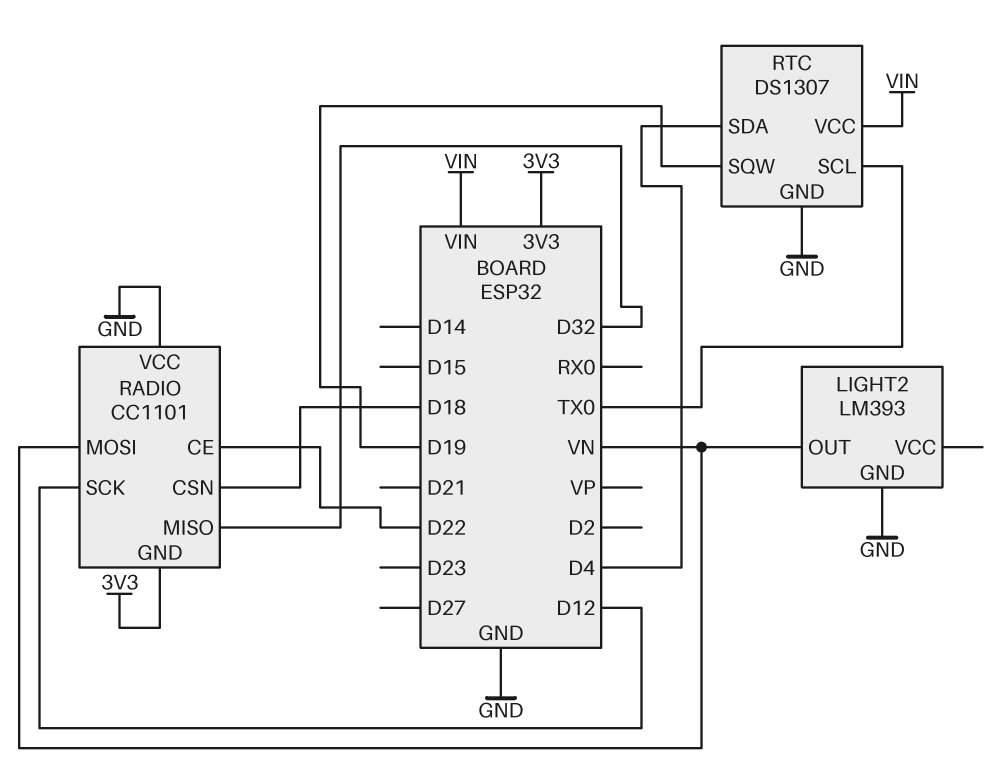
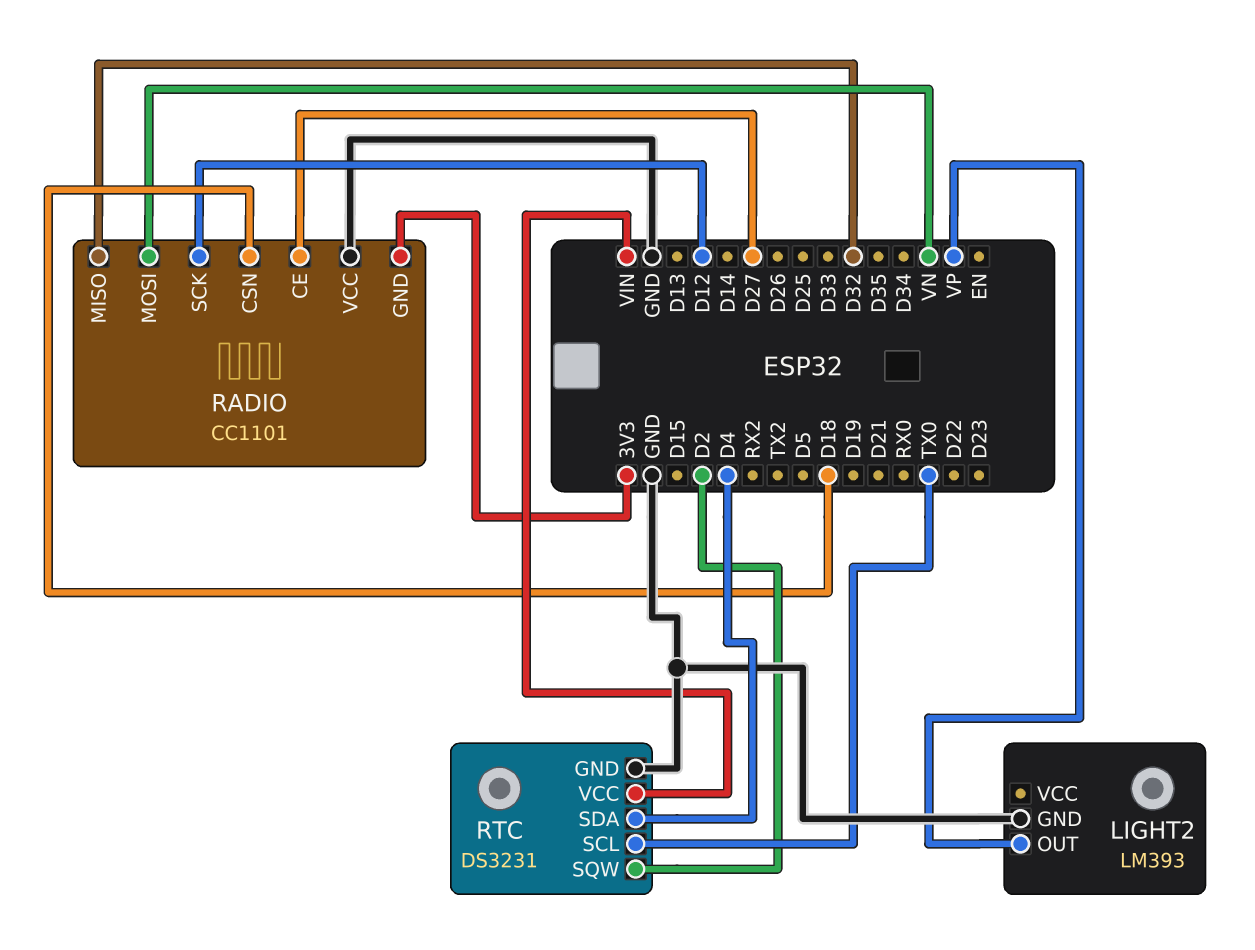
LIGHT2 pin OUT: VN -> VP
RADIO pin CE: D22 -> D27
RTC: DS1307 -> DS3231
RTC pin SQW: D19 -> D2

